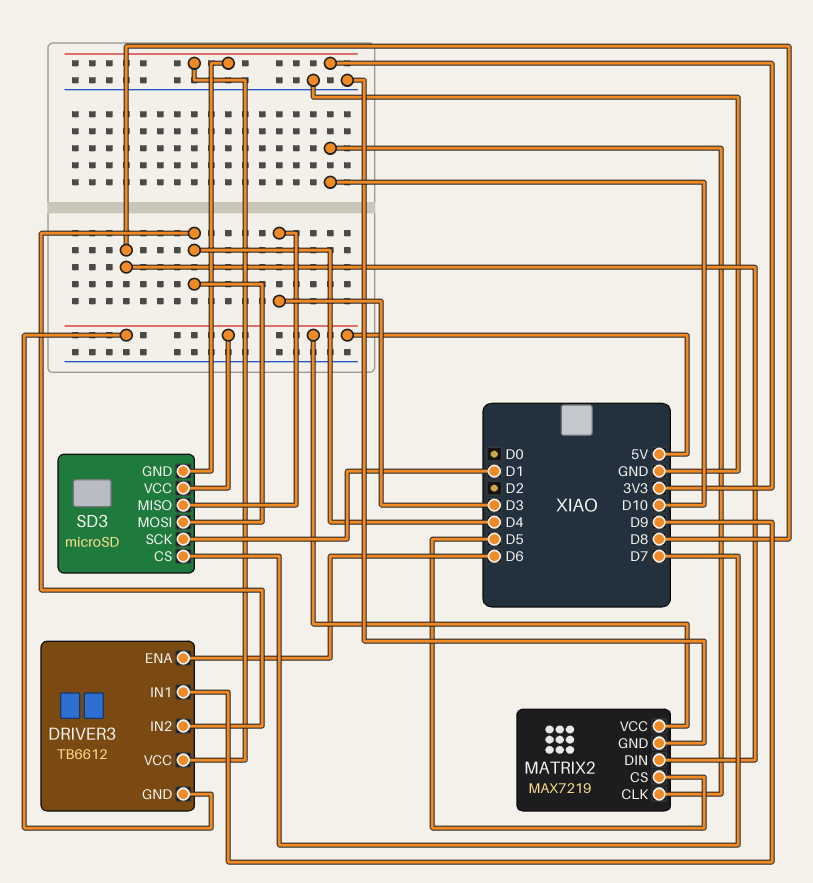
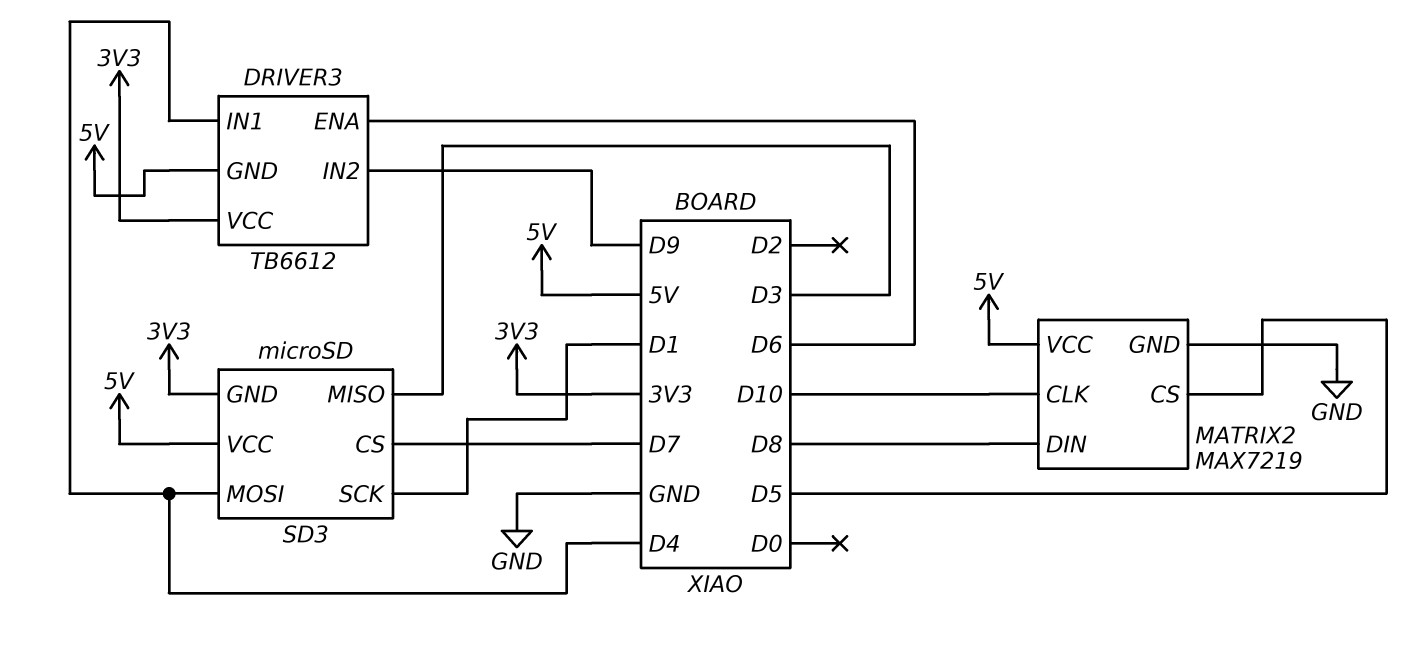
DRIVER3 pin IN1: D9 -> D4
DRIVER3 pin IN2: D4 -> D9

